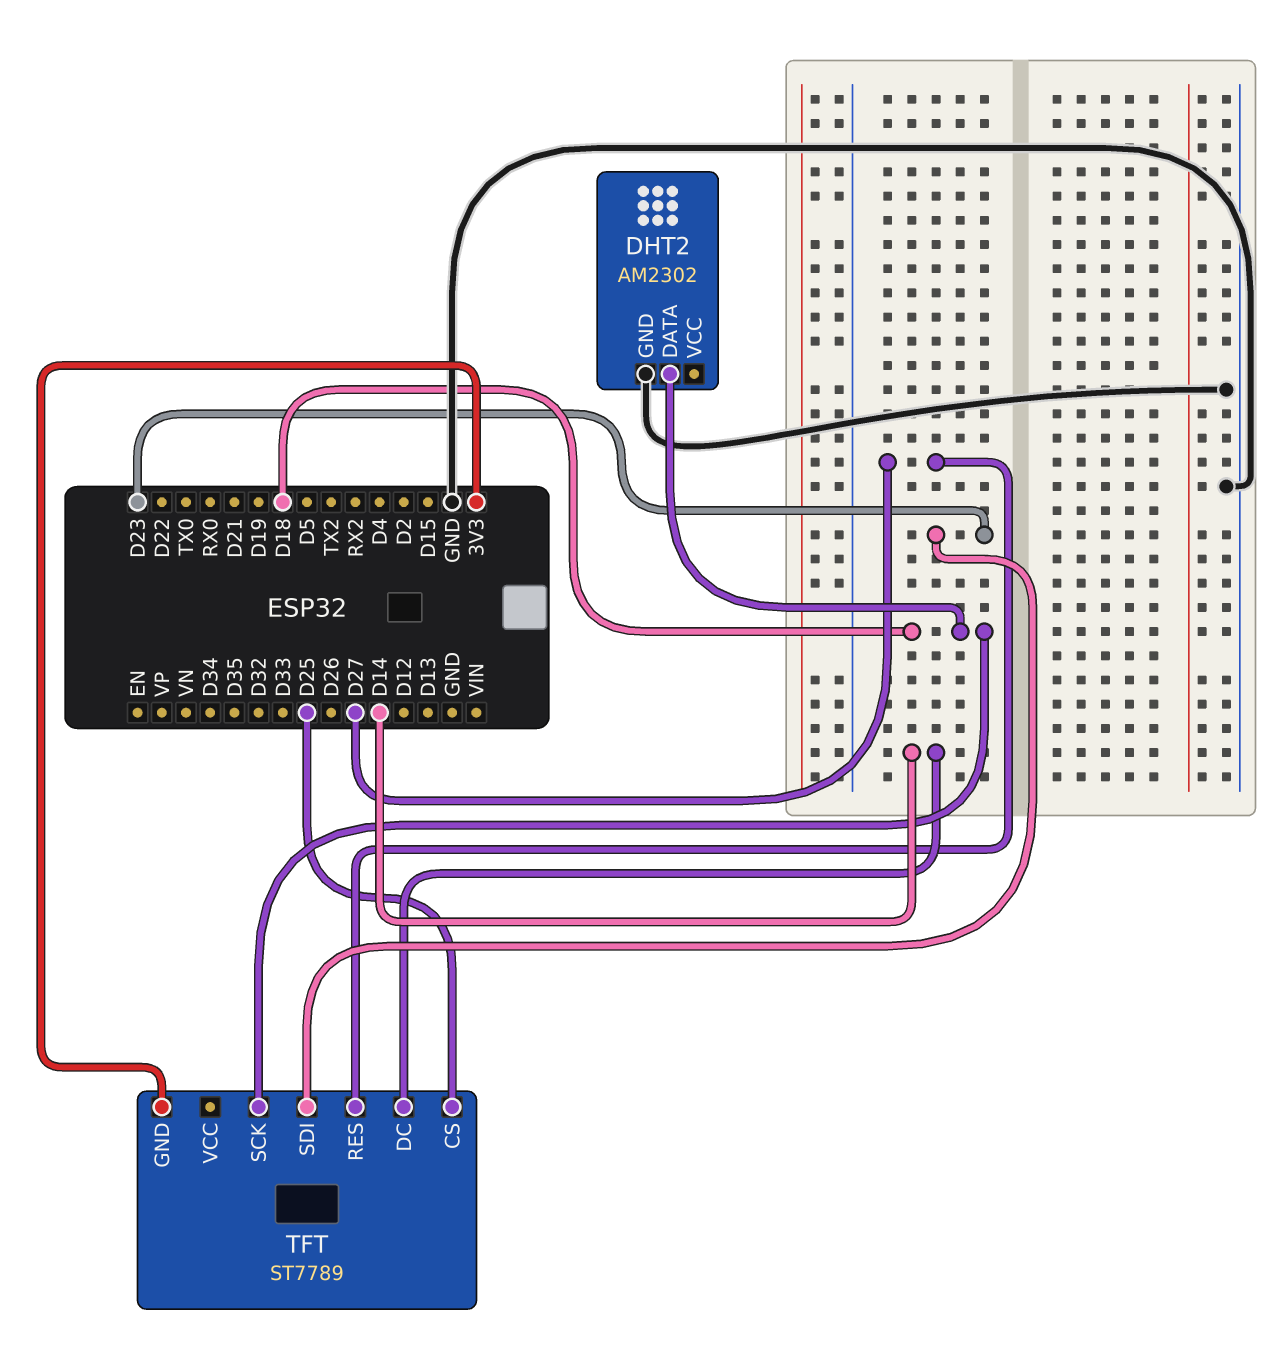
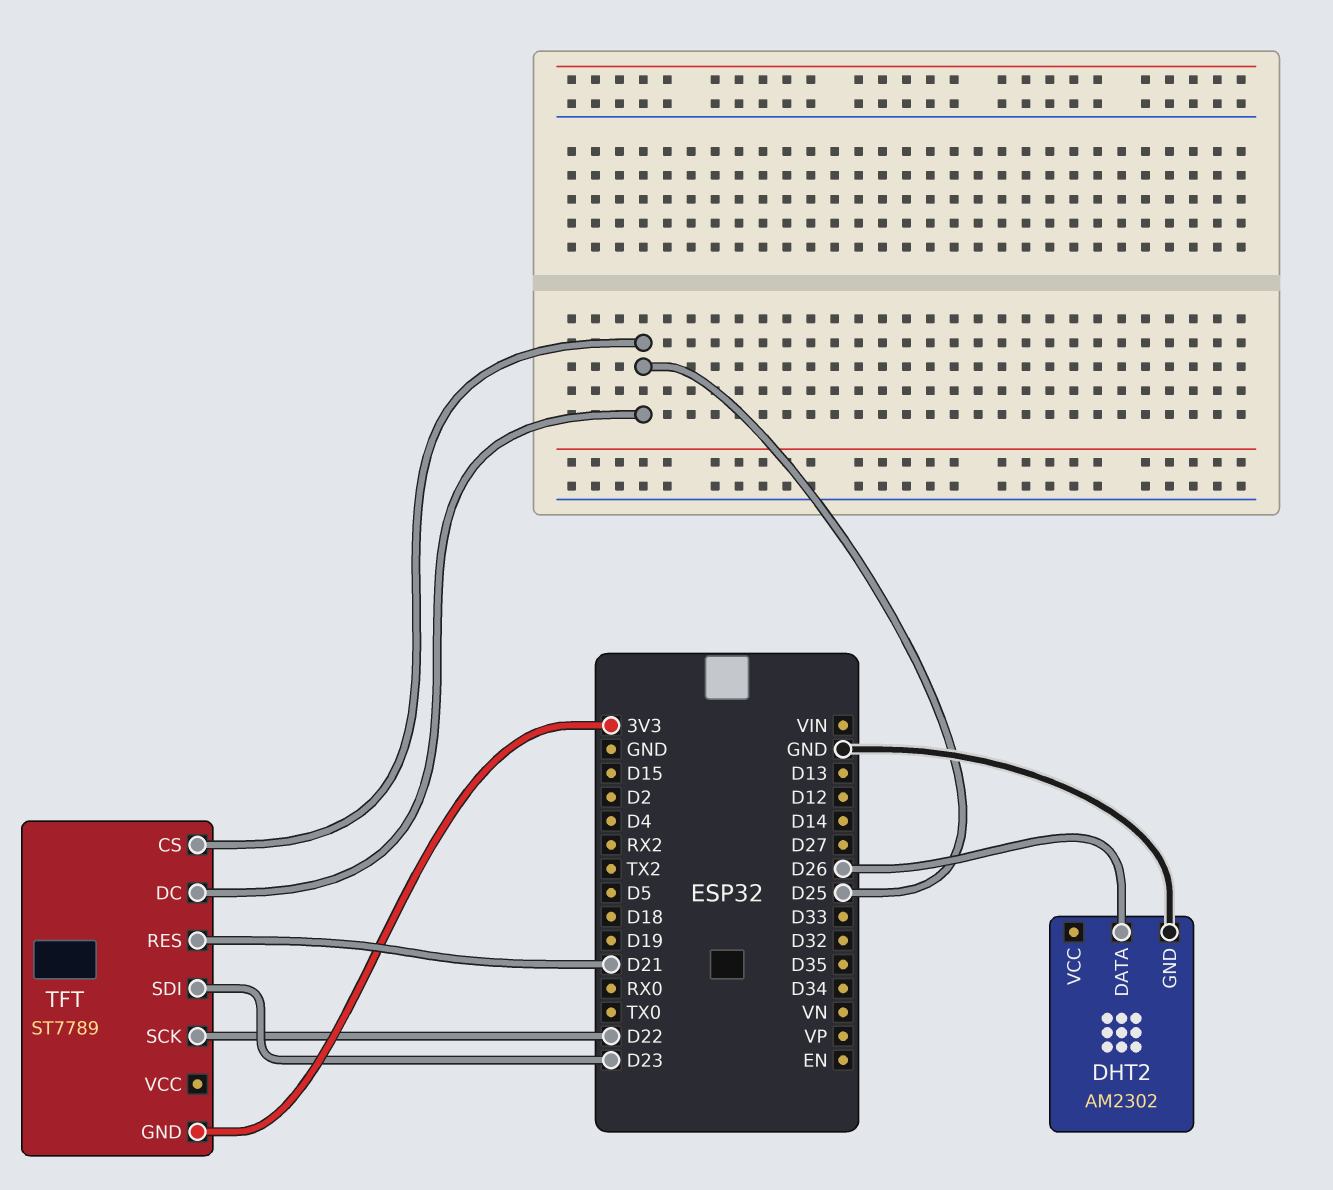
DHT2 pin DATA: D18 -> D26
TFT pin DC: D14 -> D25
TFT pin RES: D27 -> D21
TFT pin SCK: D18 -> D22

